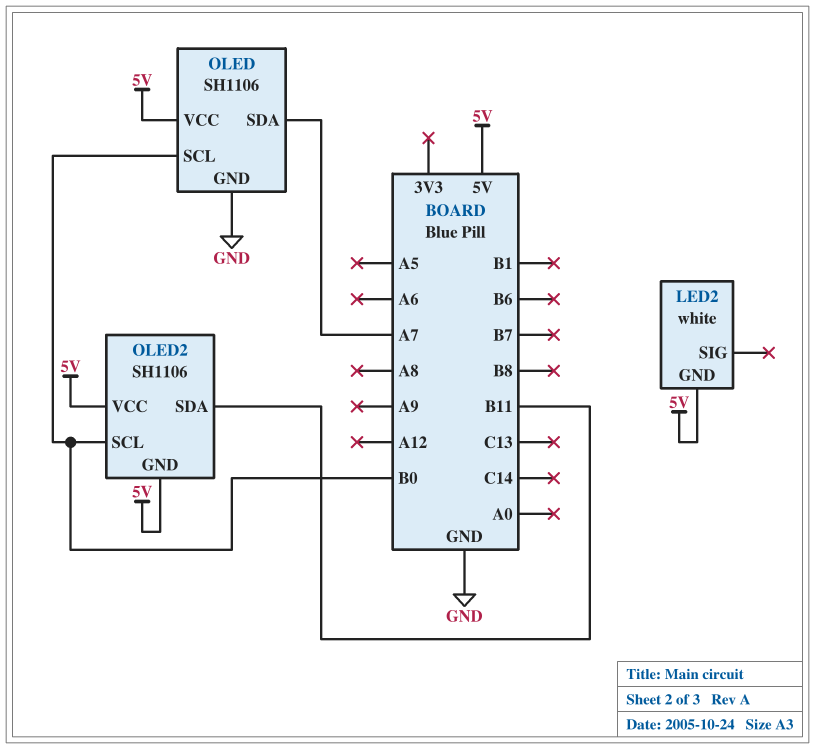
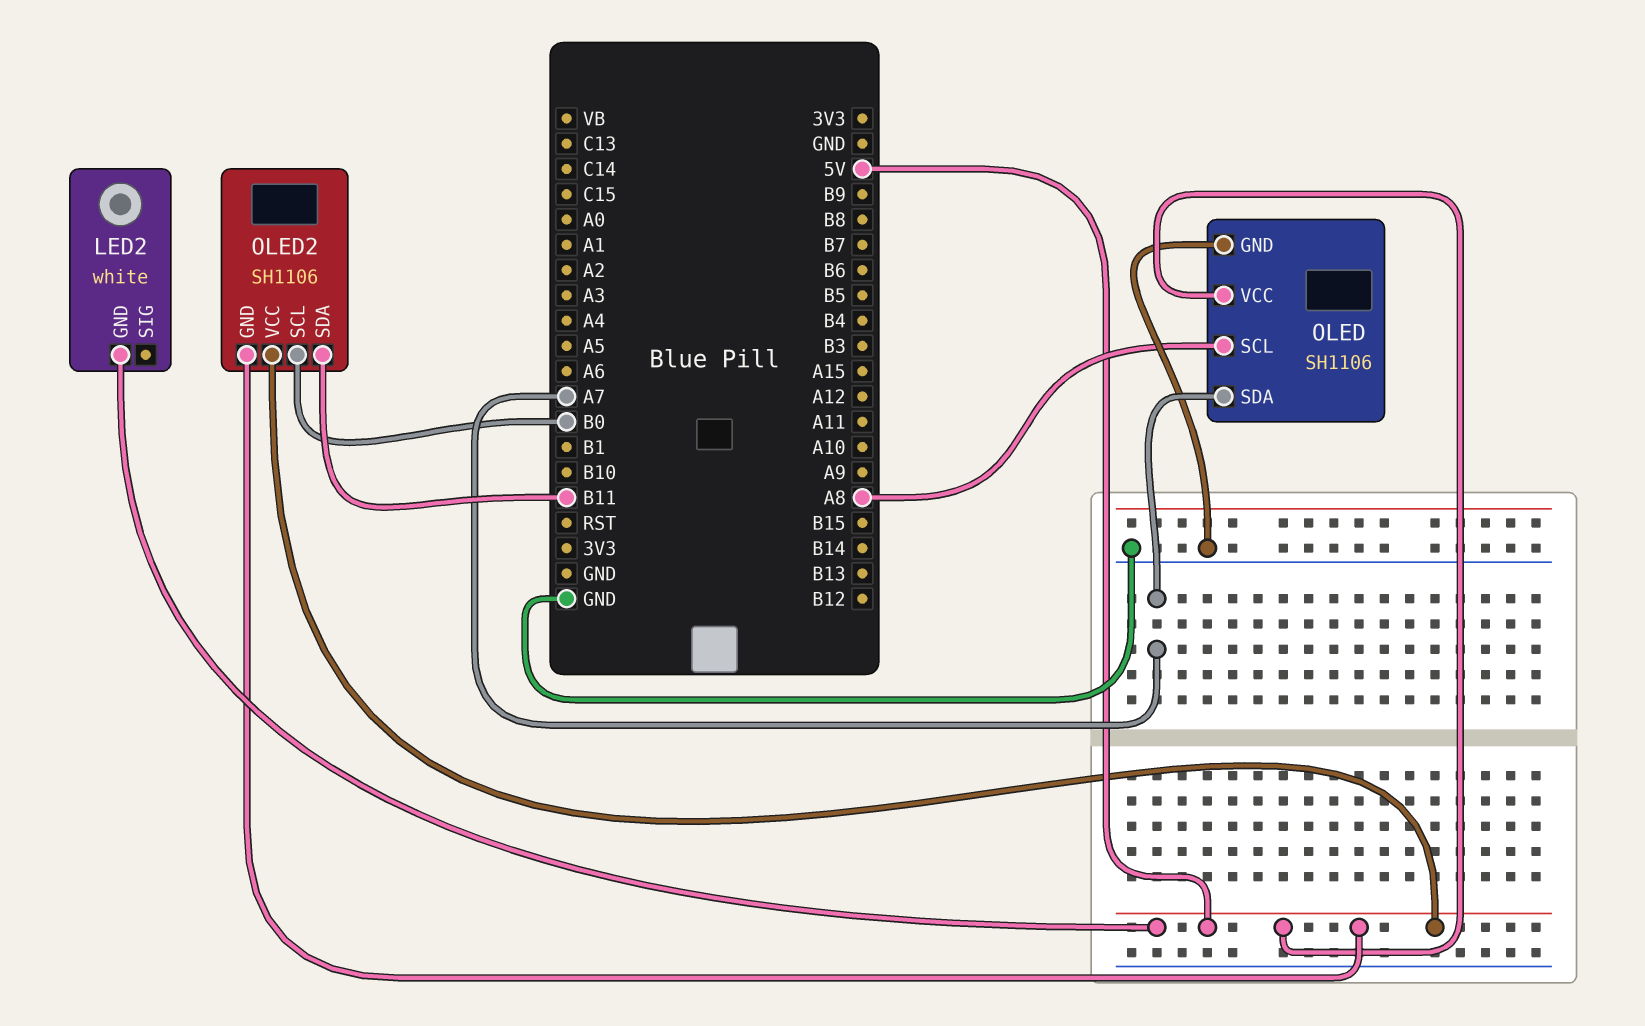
OLED pin SCL: B0 -> A8

